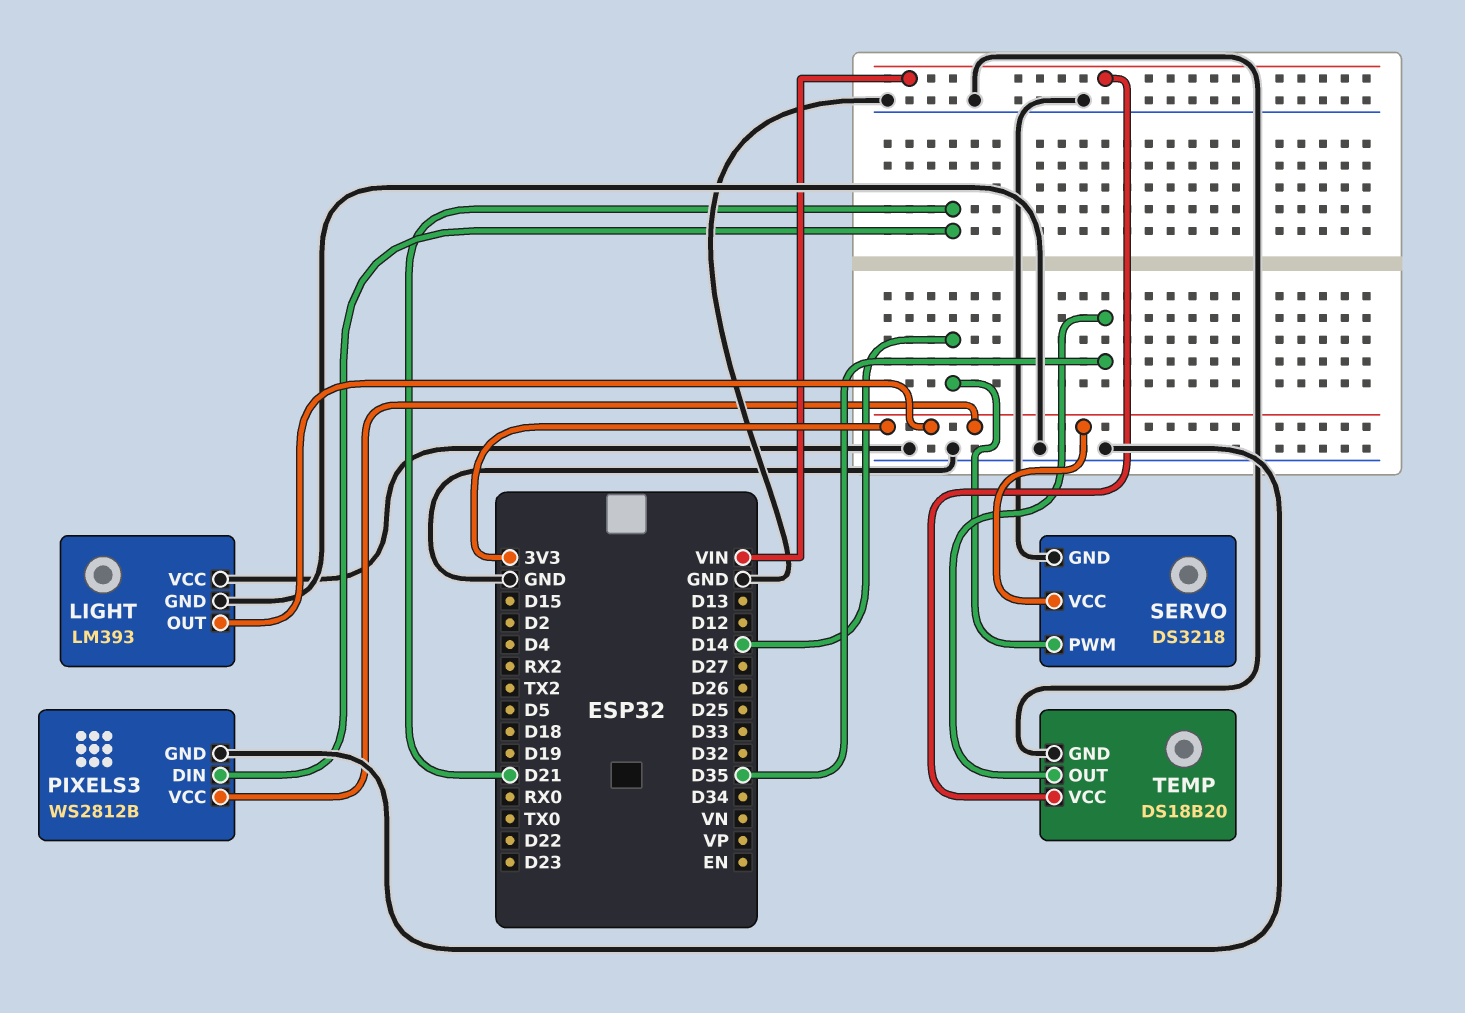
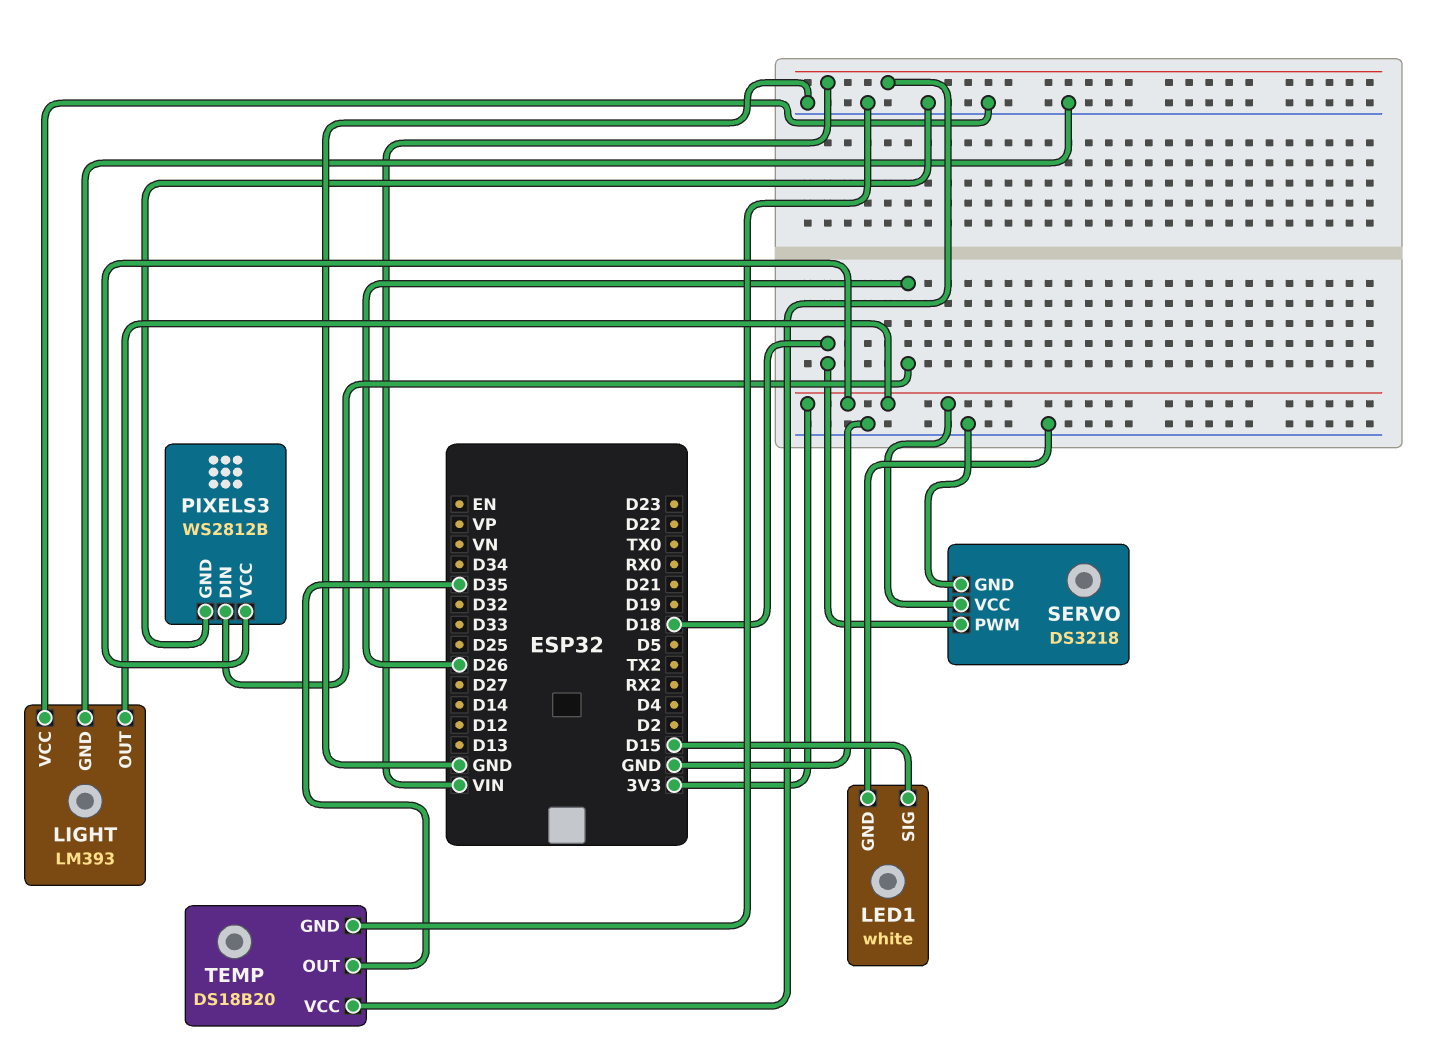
LED1: none -> white
LED1 pin GND: none -> GND
LED1 pin SIG: none -> D15
PIXELS3 pin DIN: D21 -> D26
SERVO pin PWM: D14 -> D18

